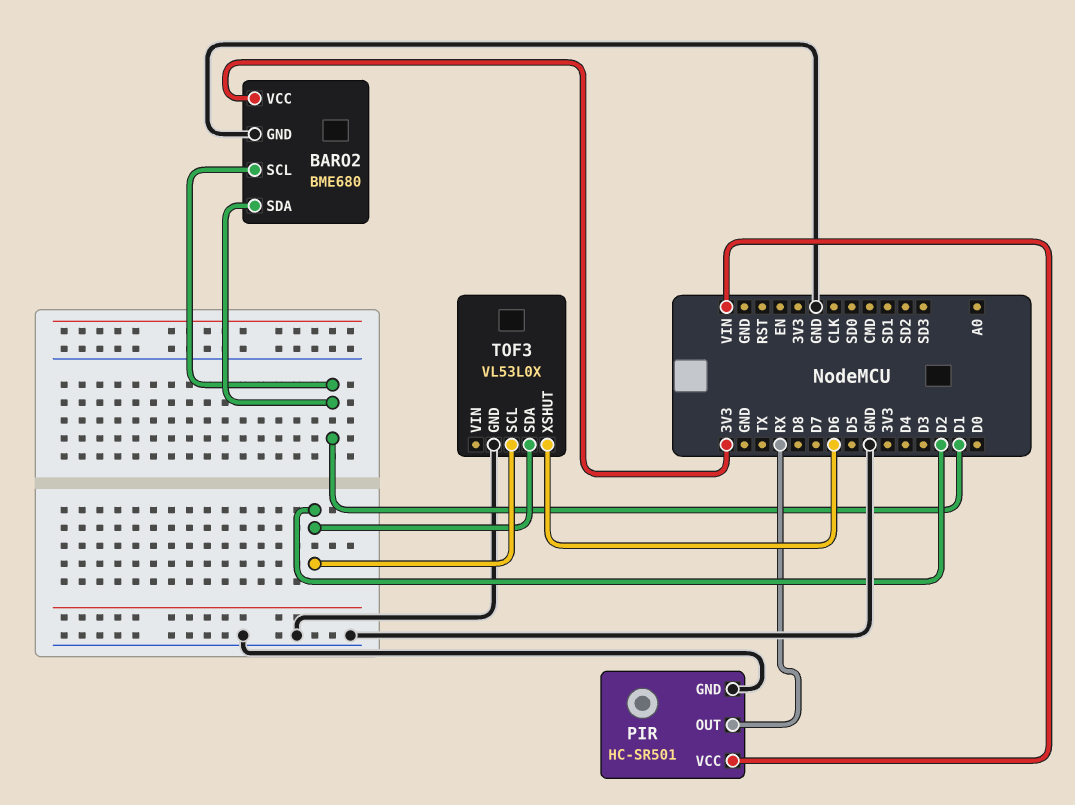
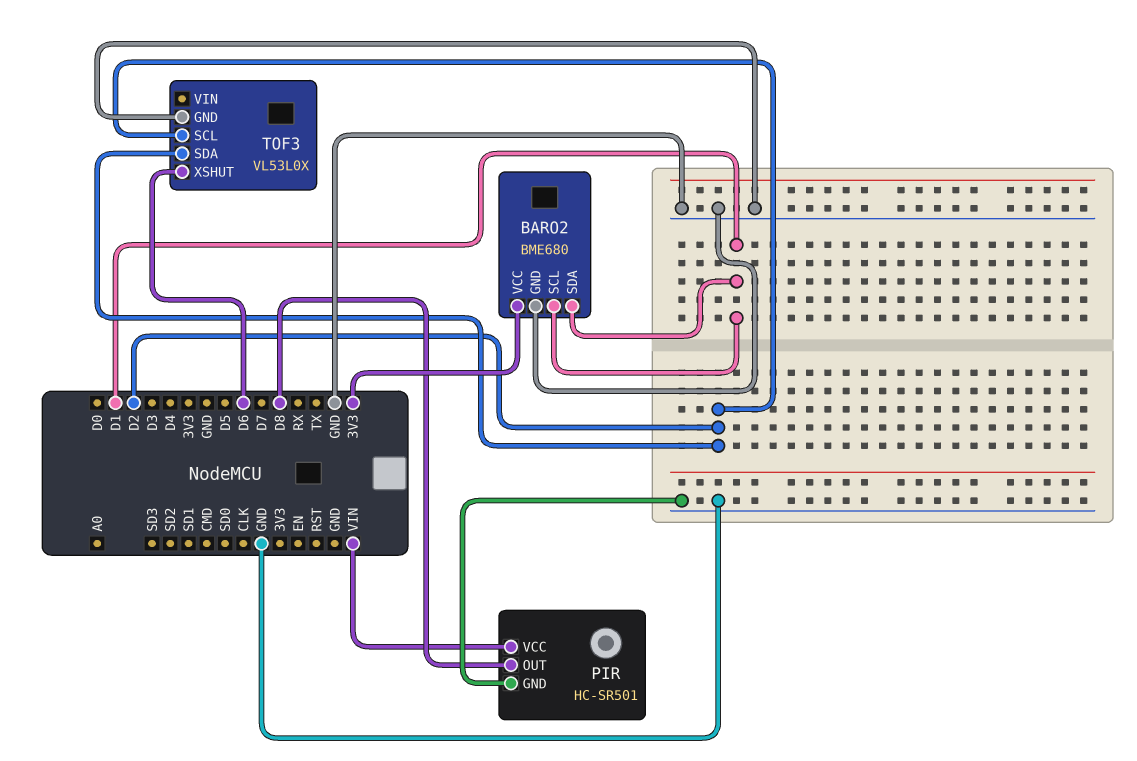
PIR pin OUT: RX -> D8

